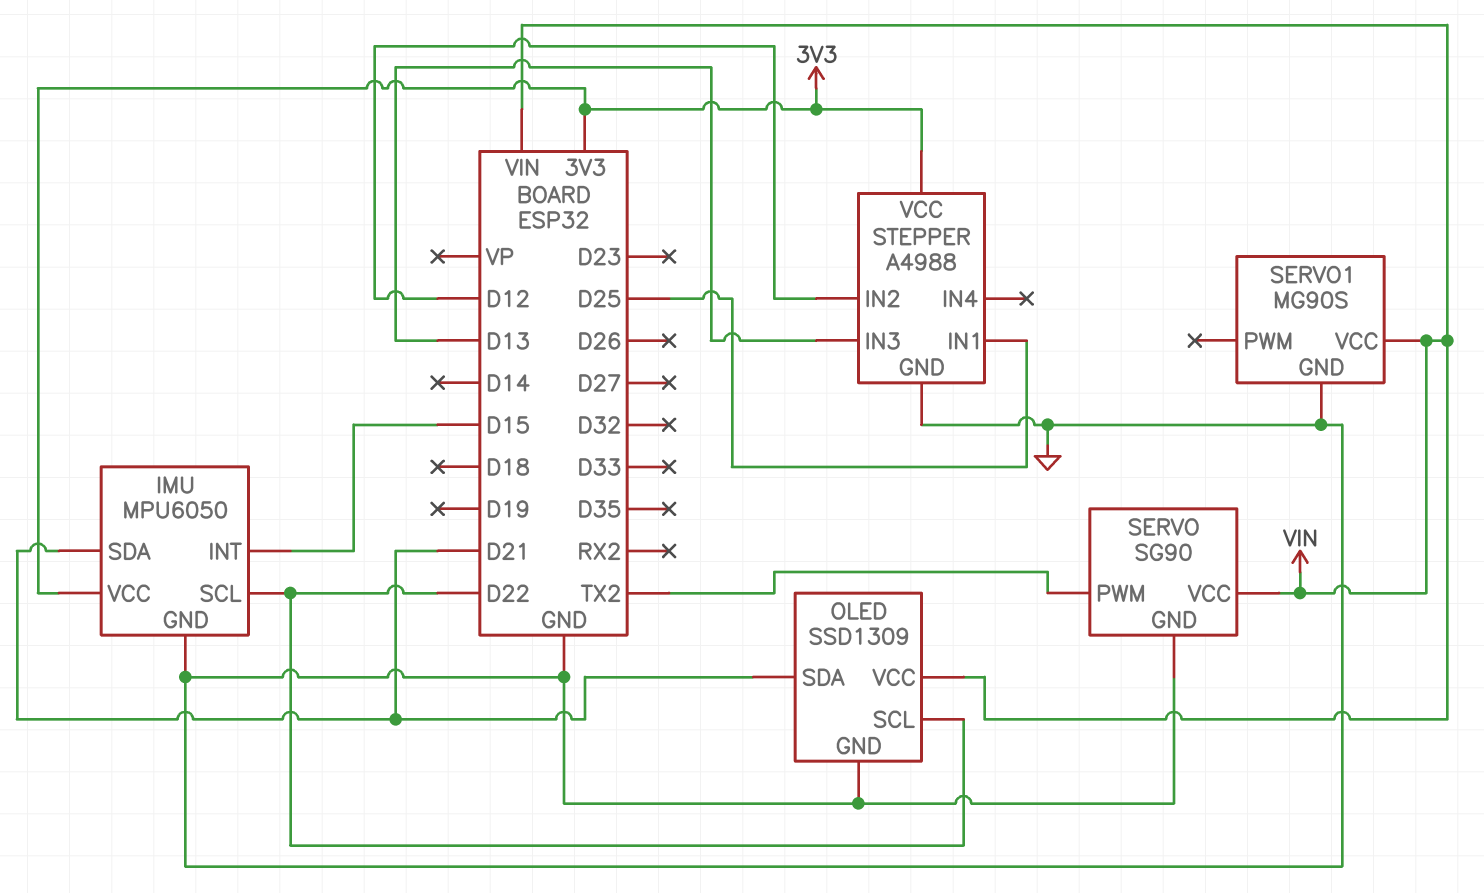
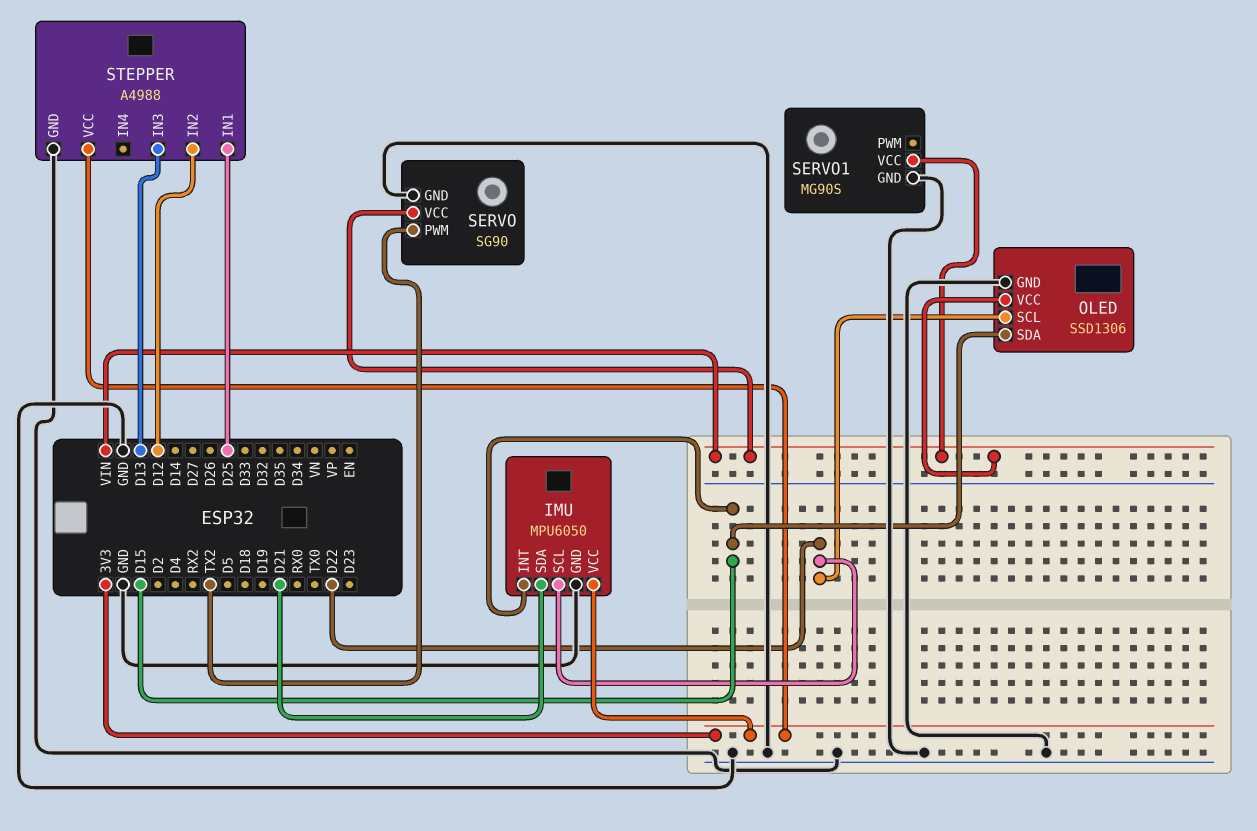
OLED: SSD1309 -> SSD1306
OLED pin SDA: D21 -> D15

